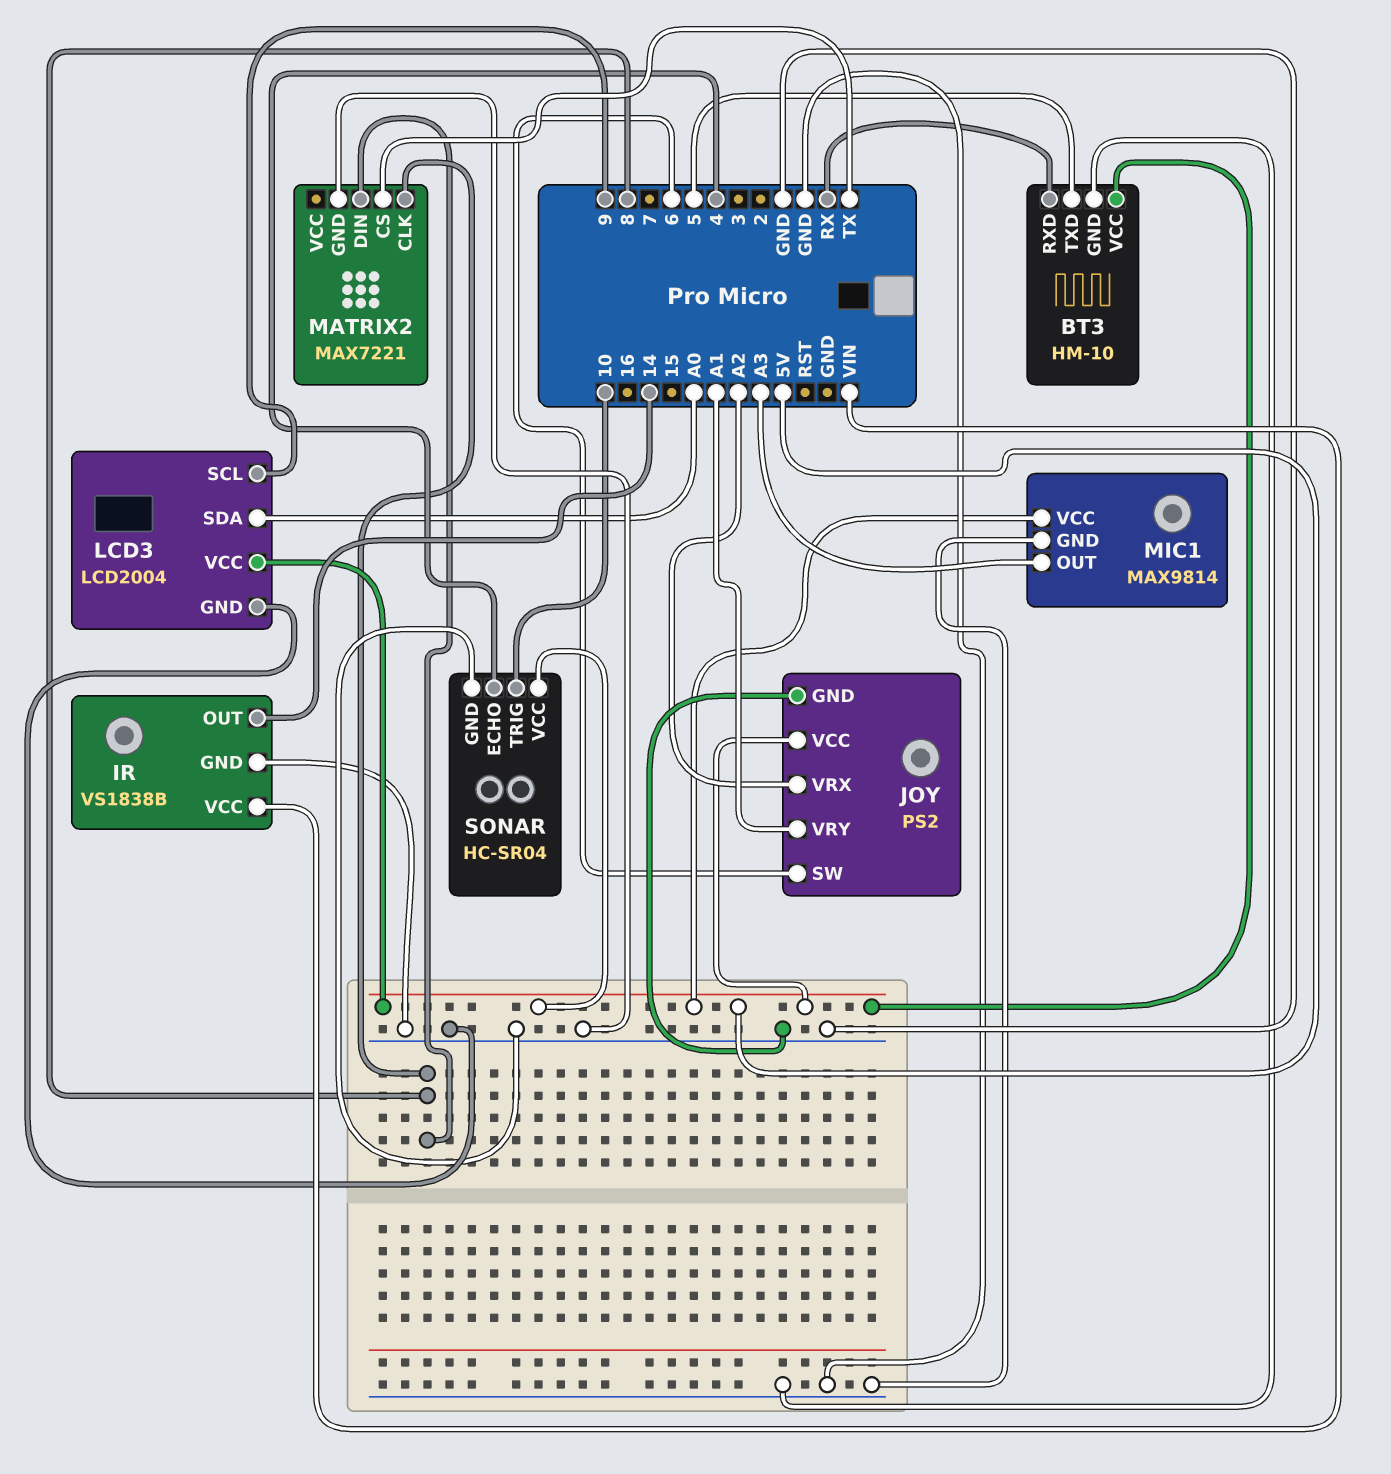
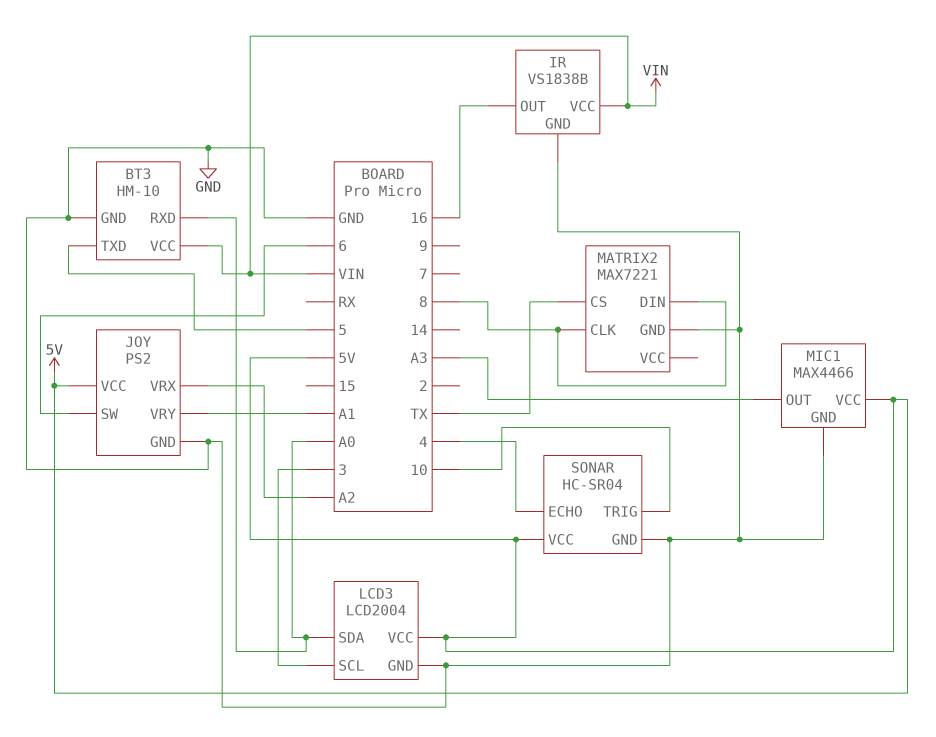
BT3 pin RXD: RX -> A0
BT3 pin VCC: 5V -> VIN
IR pin OUT: 14 -> 16
LCD3 pin SCL: 9 -> 3
MIC1: MAX9814 -> MAX4466

